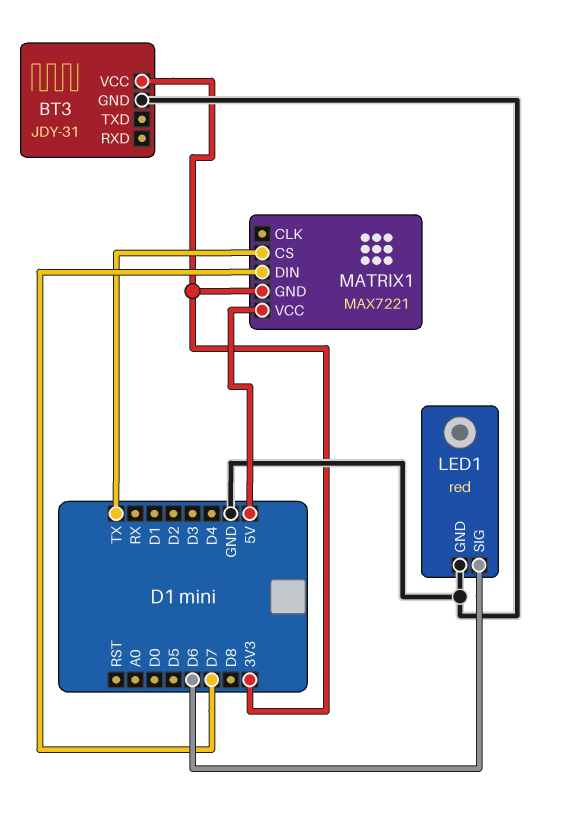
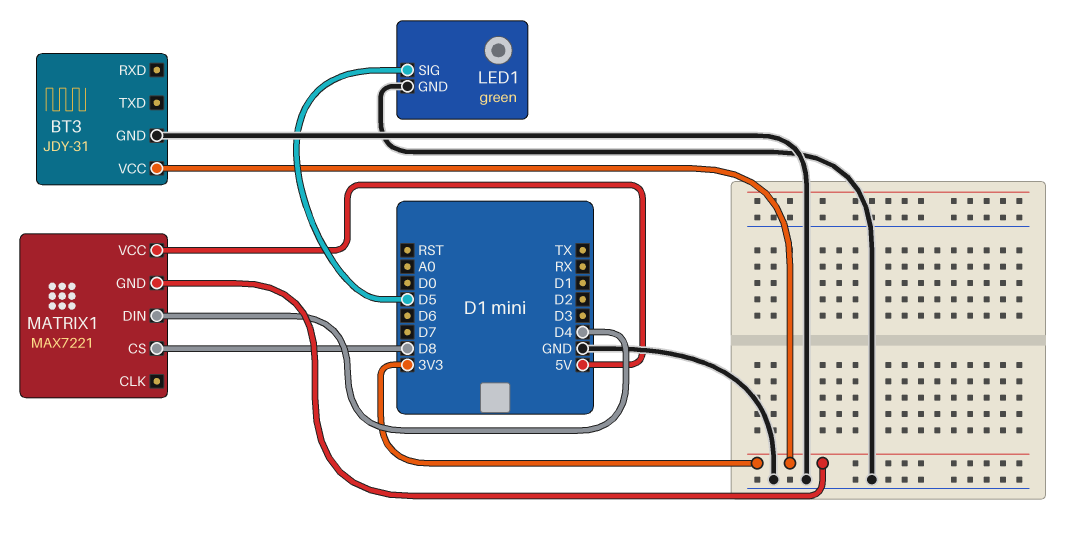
LED1: red -> green
LED1 pin SIG: D6 -> D5
MATRIX1 pin CS: TX -> D8
MATRIX1 pin DIN: D7 -> D4

